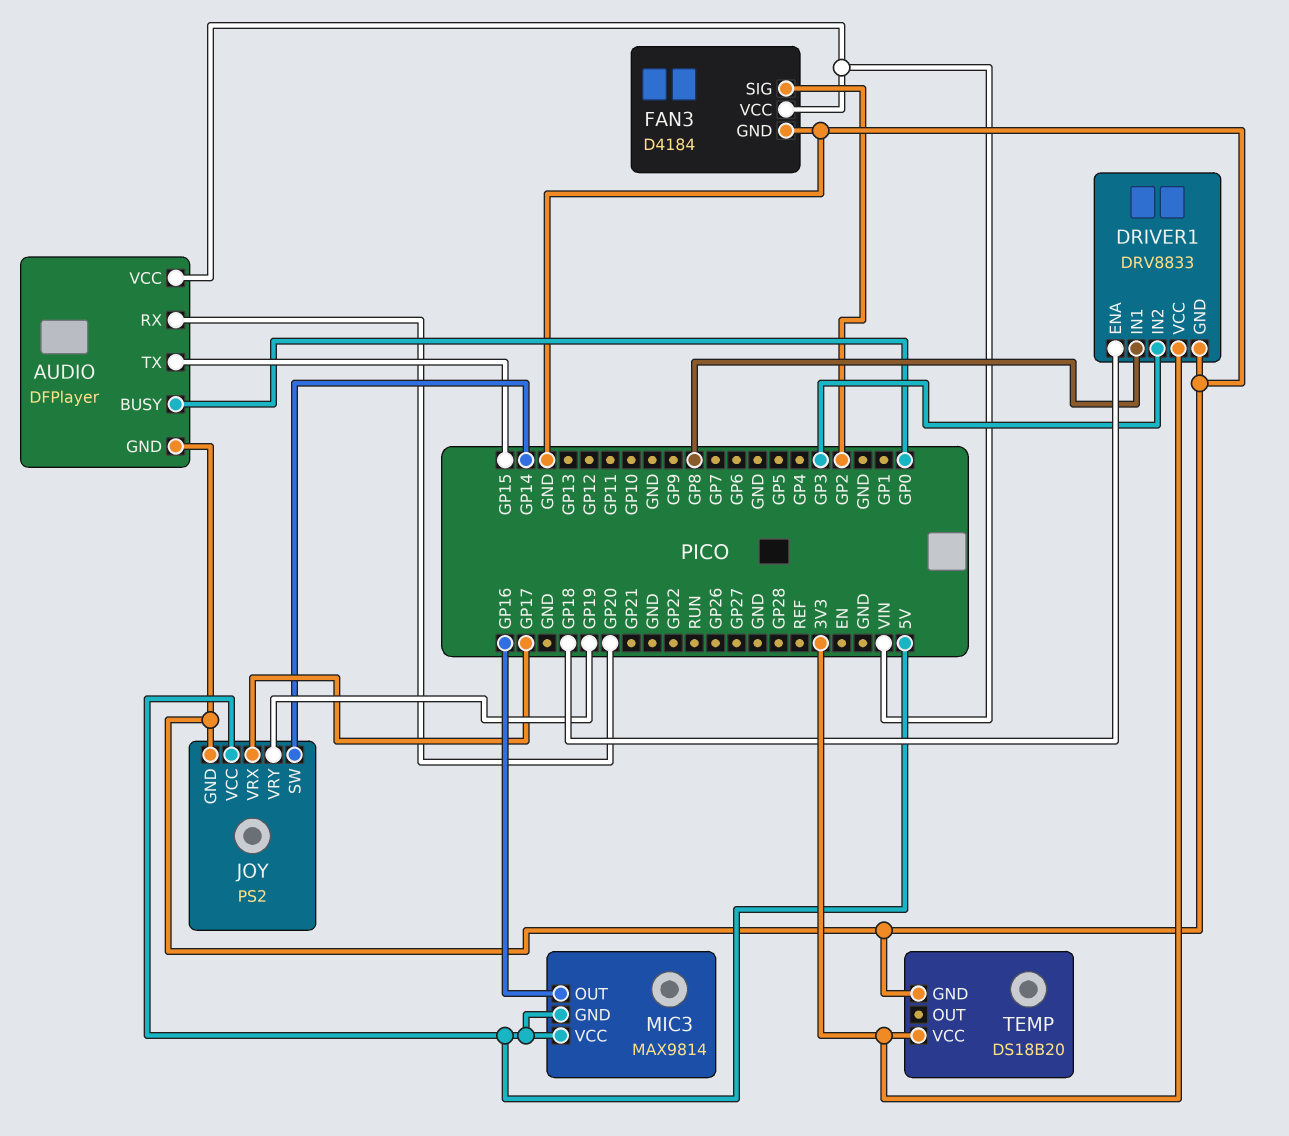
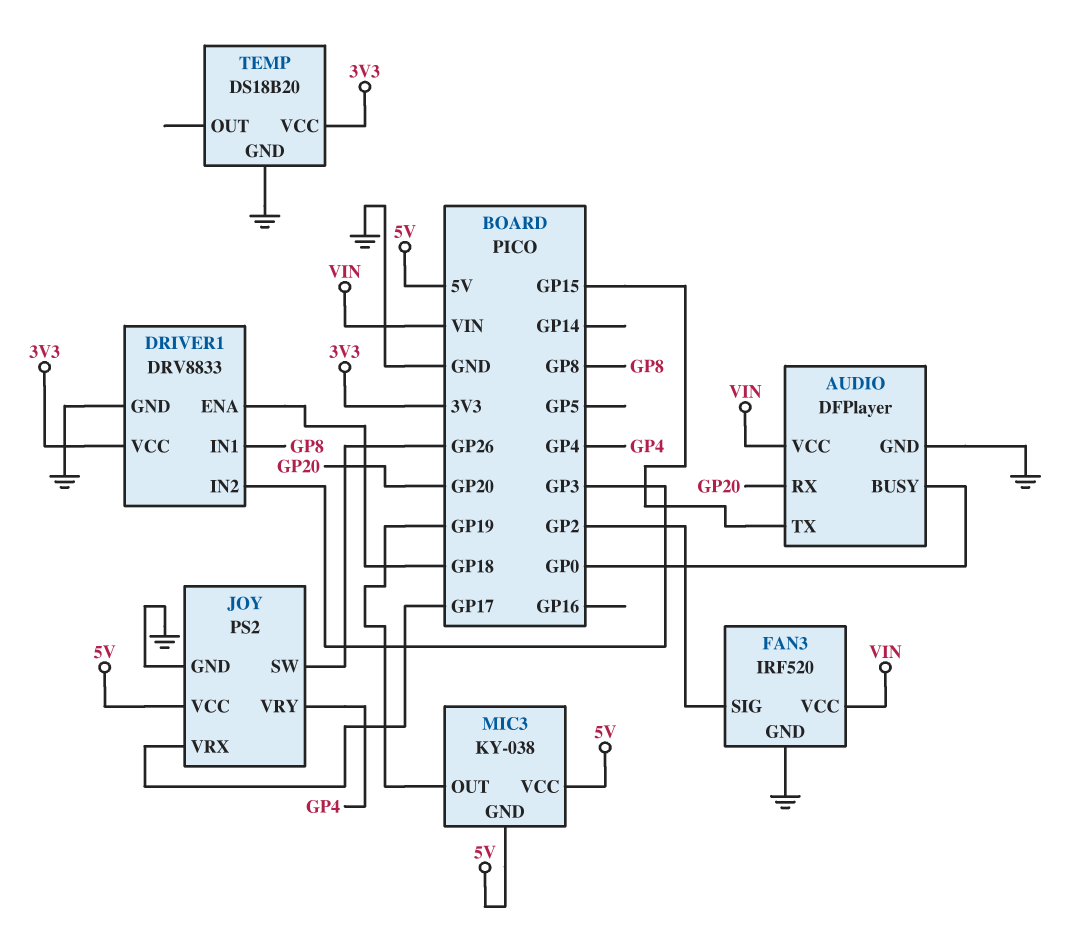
FAN3: D4184 -> IRF520
JOY pin SW: GP14 -> GP26
JOY pin VRY: GP19 -> GP4
MIC3: MAX9814 -> KY-038
MIC3 pin OUT: GP16 -> GP19

